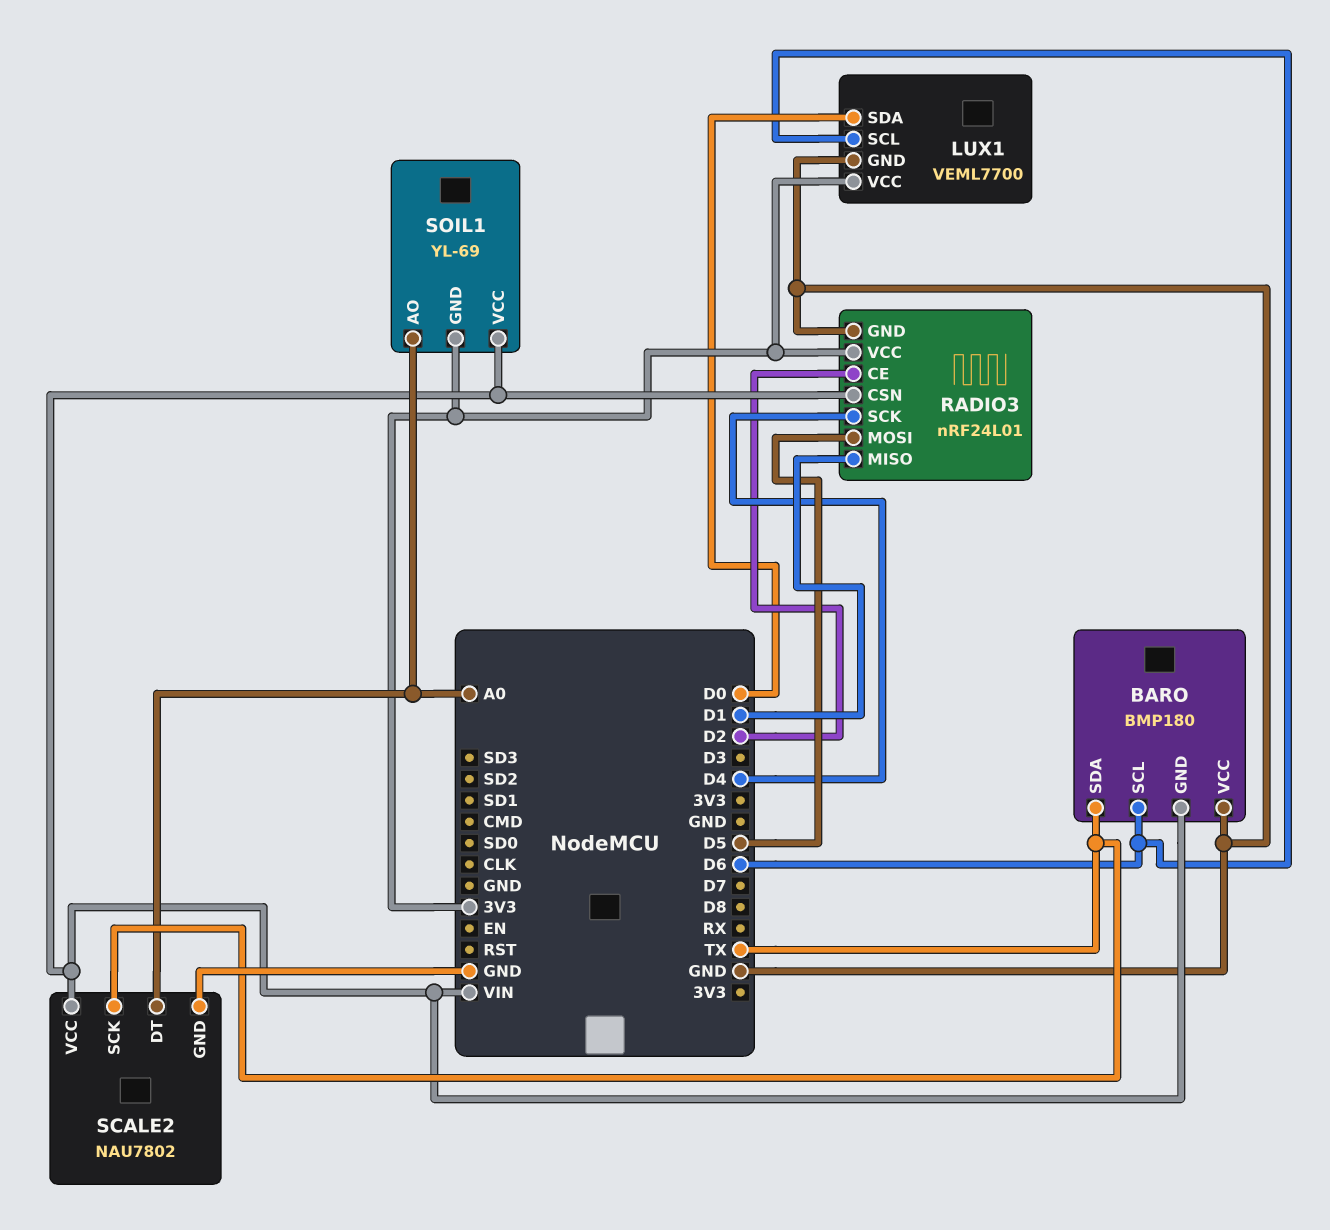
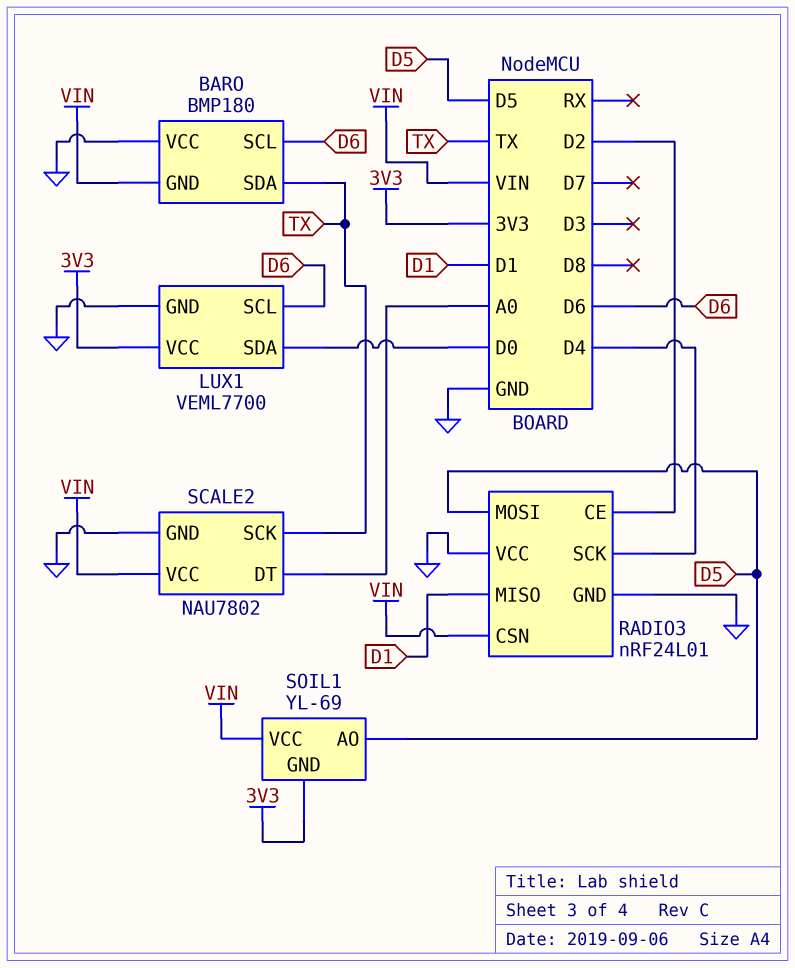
RADIO3 pin VCC: 3V3 -> GND
SOIL1 pin AO: A0 -> D5

